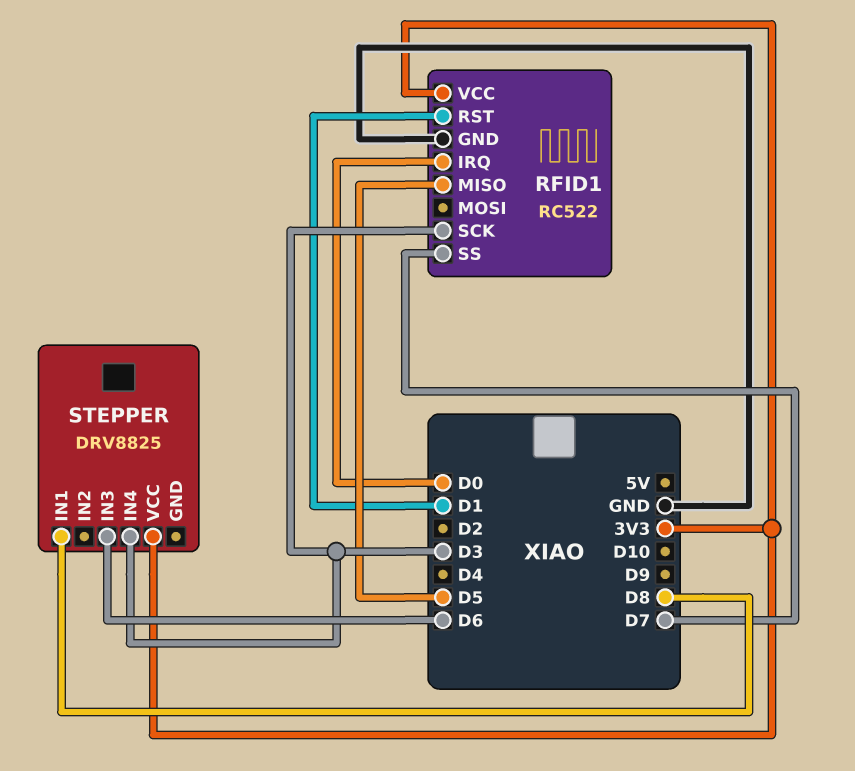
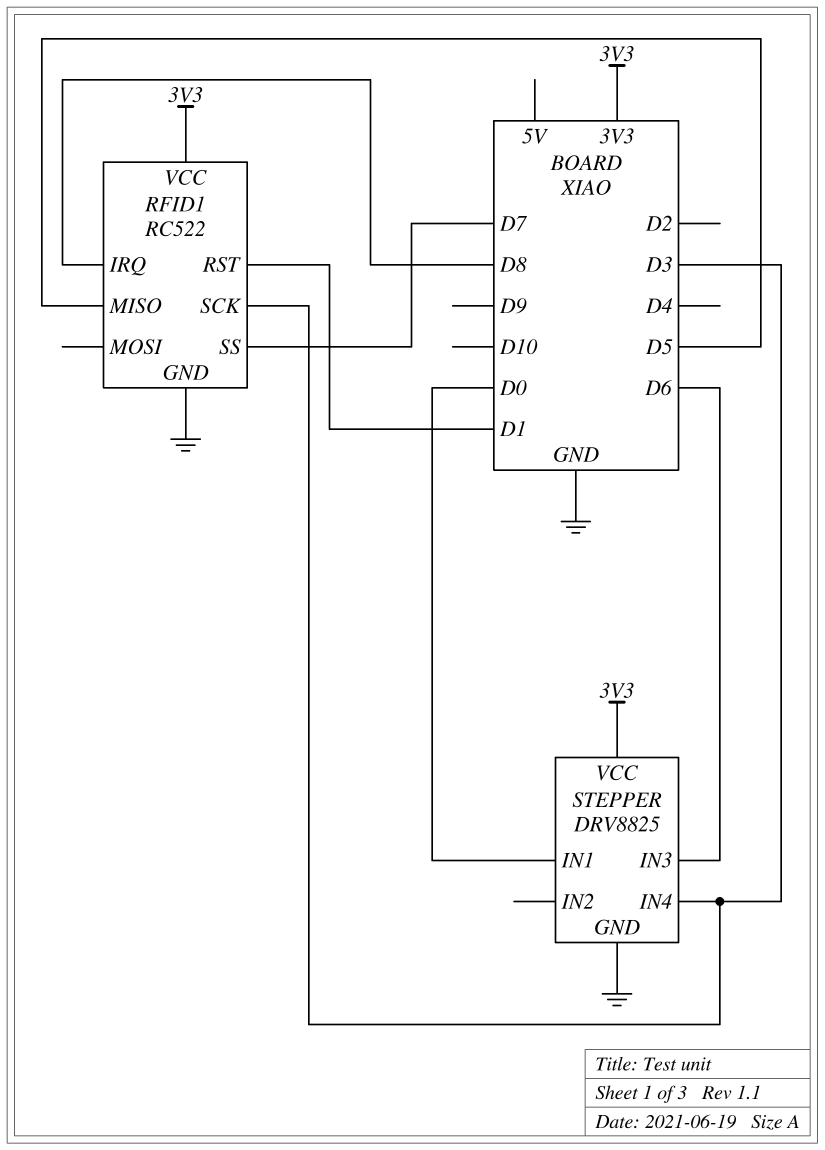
RFID1 pin IRQ: D0 -> D8
STEPPER pin GND: none -> GND
STEPPER pin IN1: D8 -> D0

